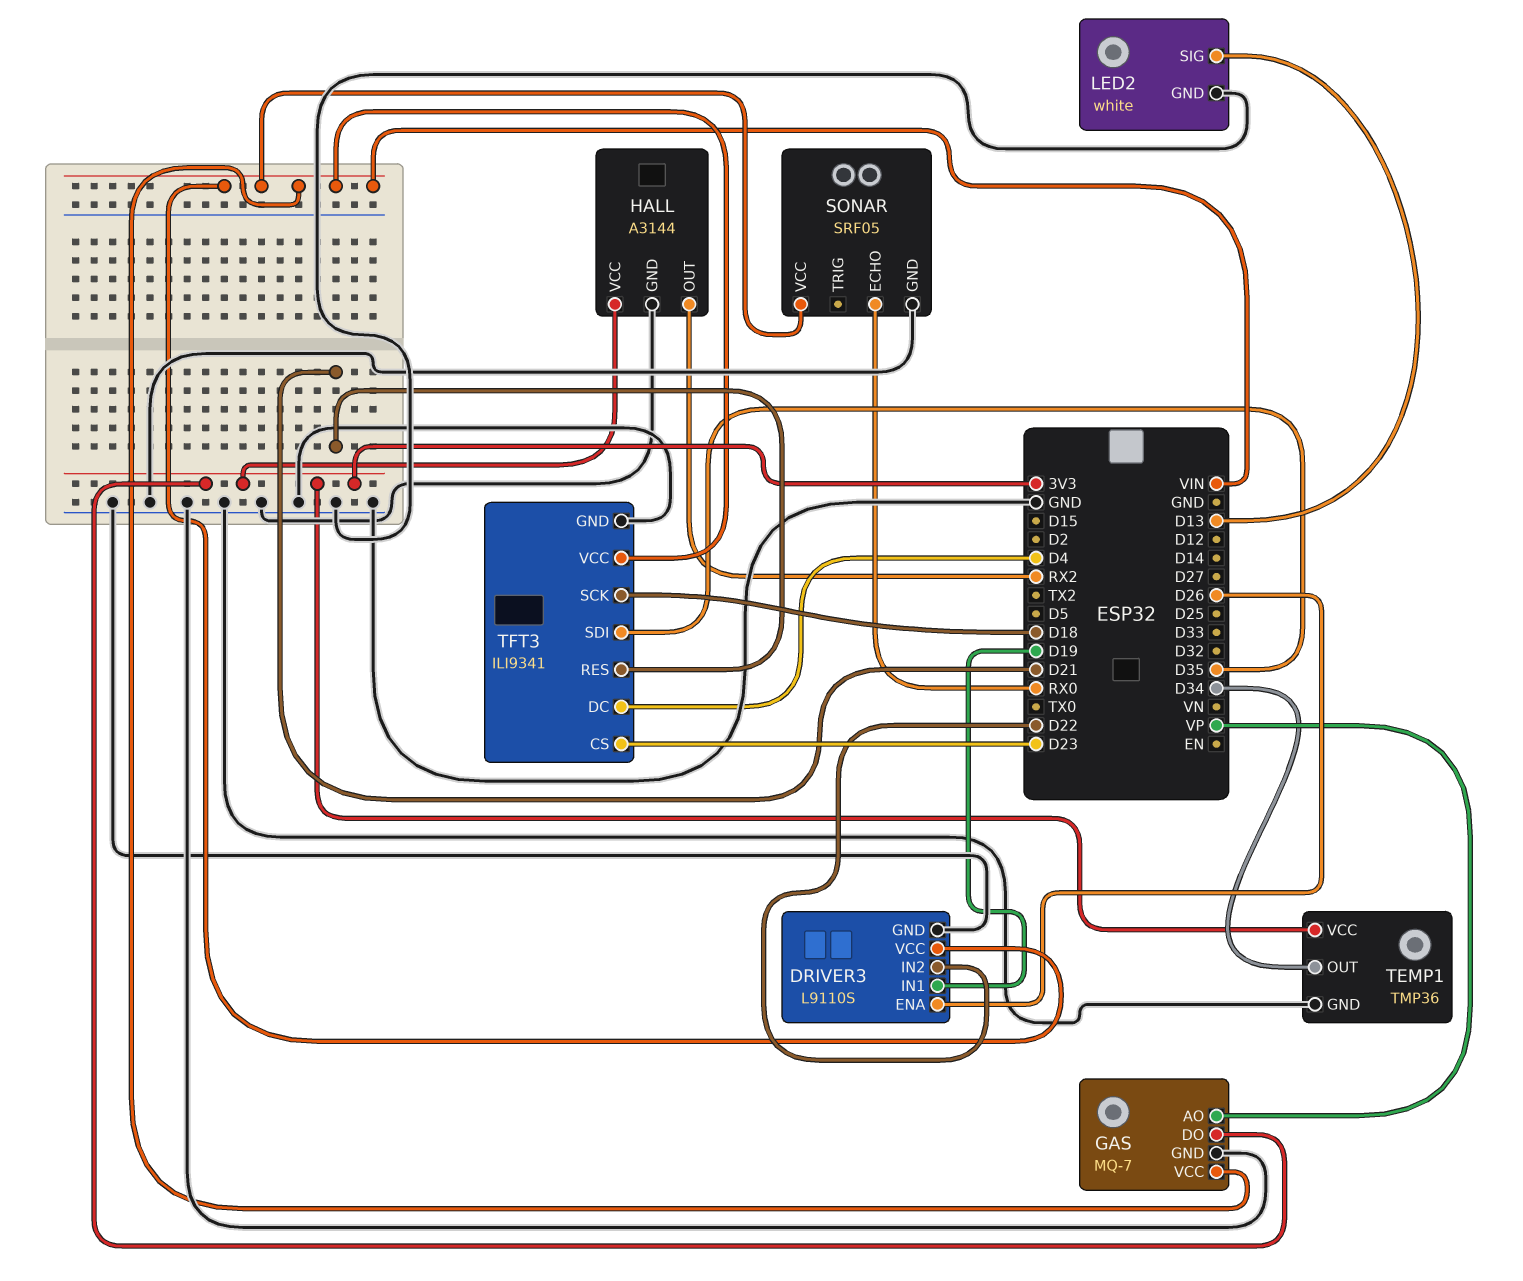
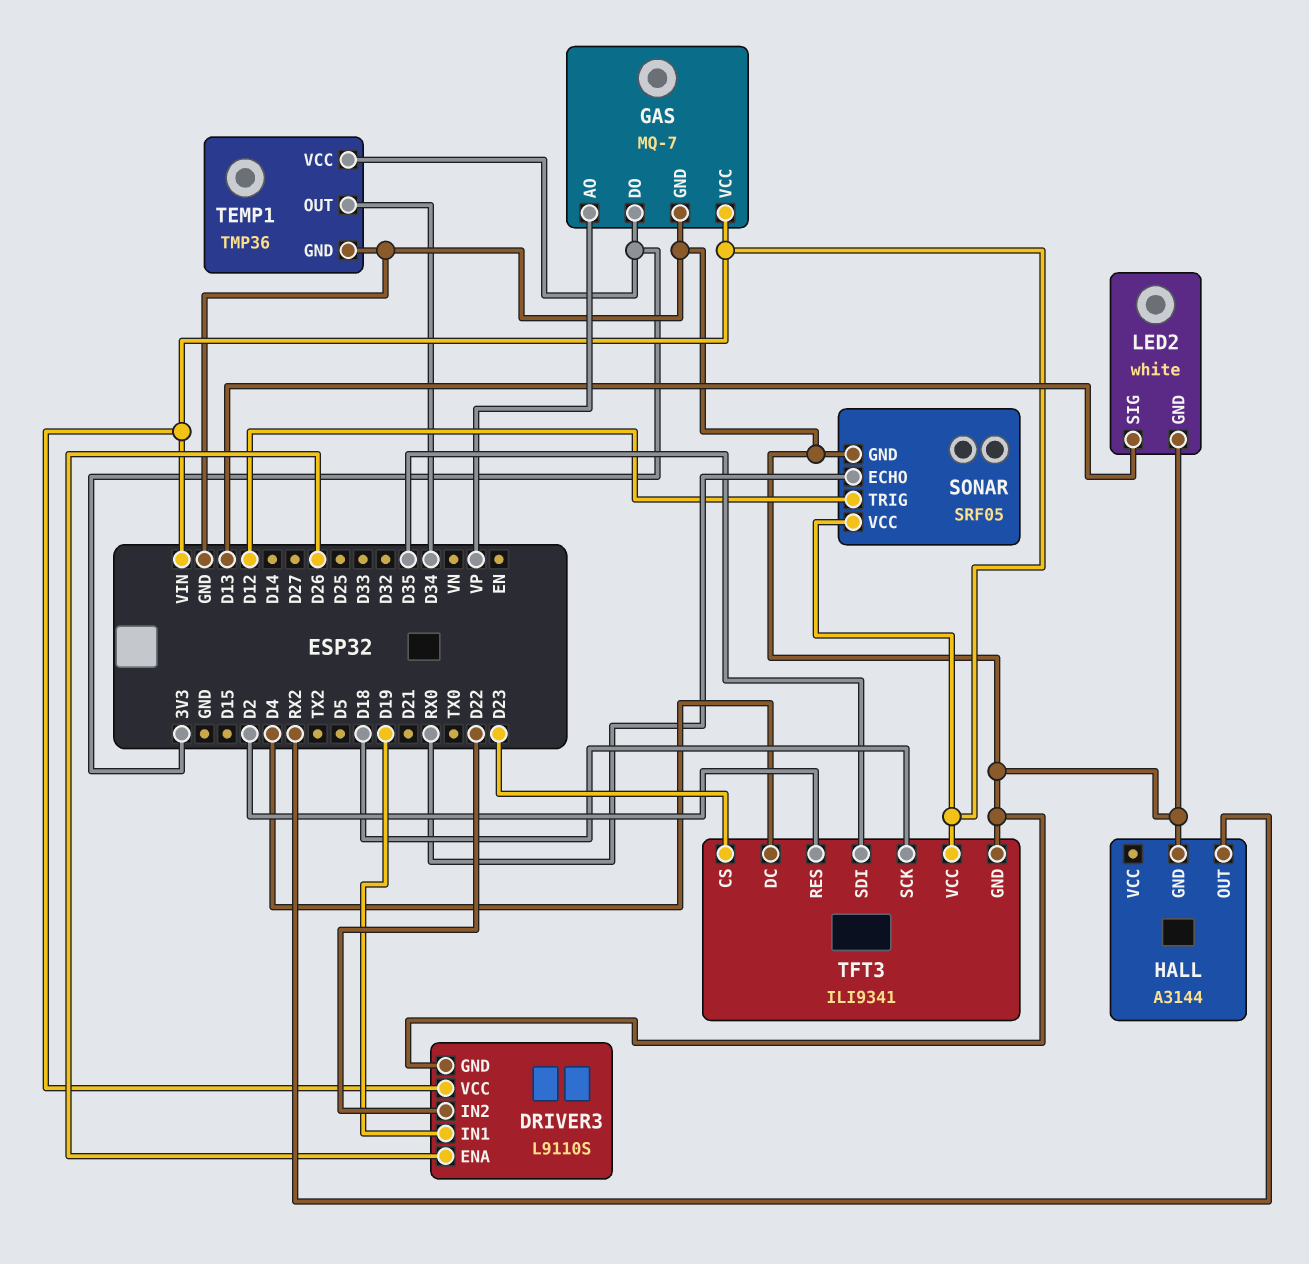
HALL pin VCC: 3V3 -> none
SONAR pin TRIG: none -> D12
TFT3 pin RES: D21 -> D2

